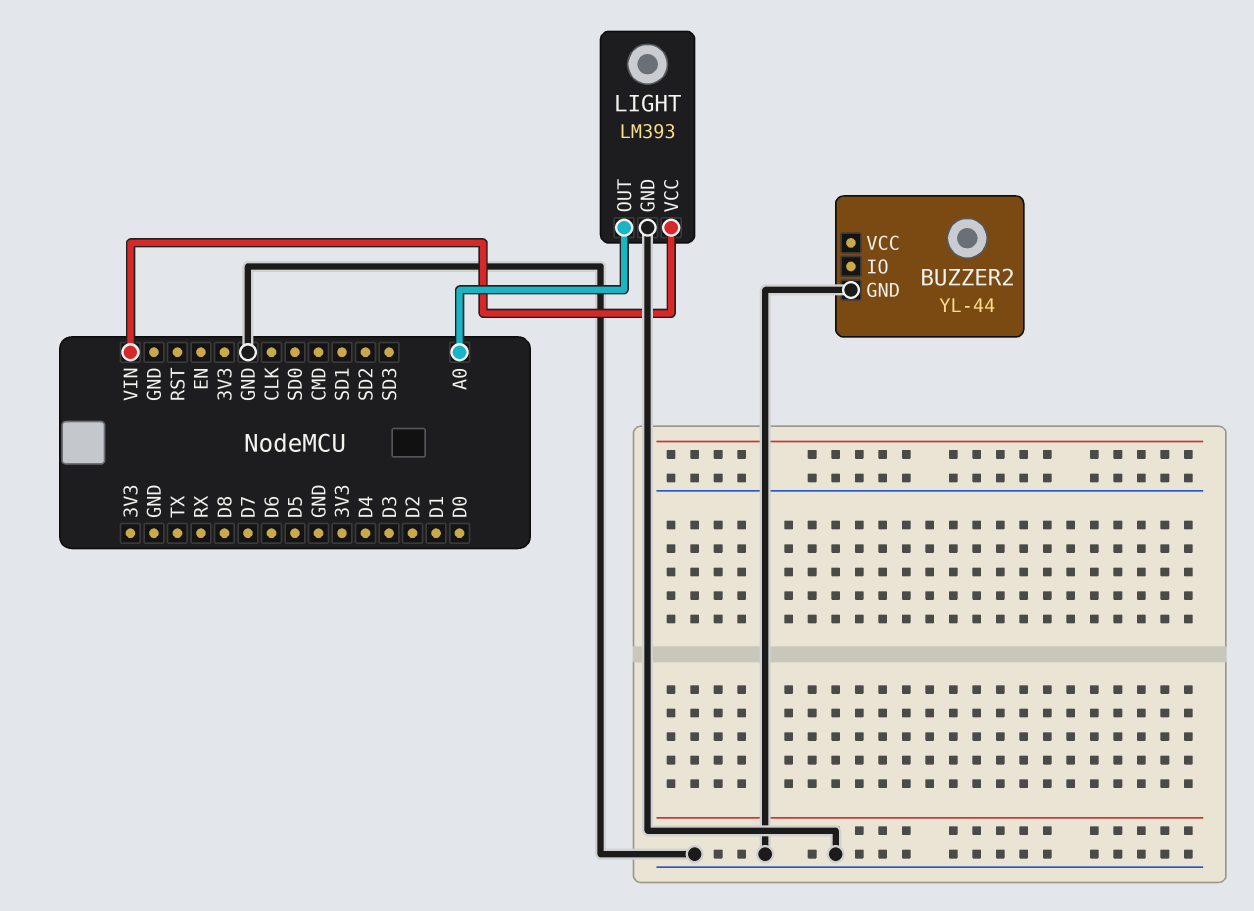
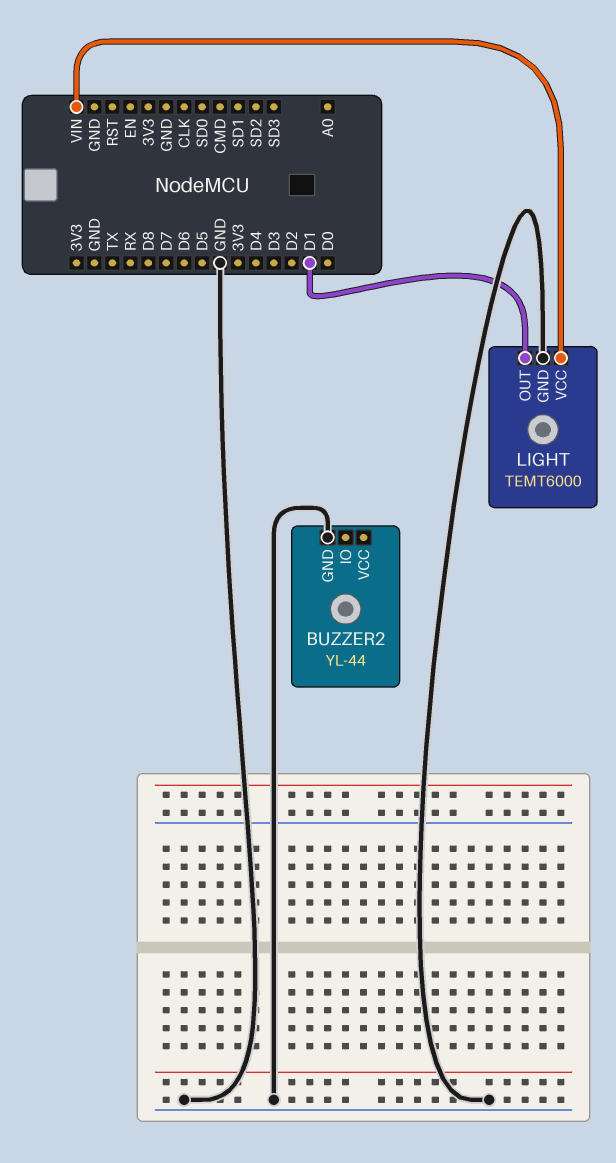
LIGHT: LM393 -> TEMT6000
LIGHT pin OUT: A0 -> D1

